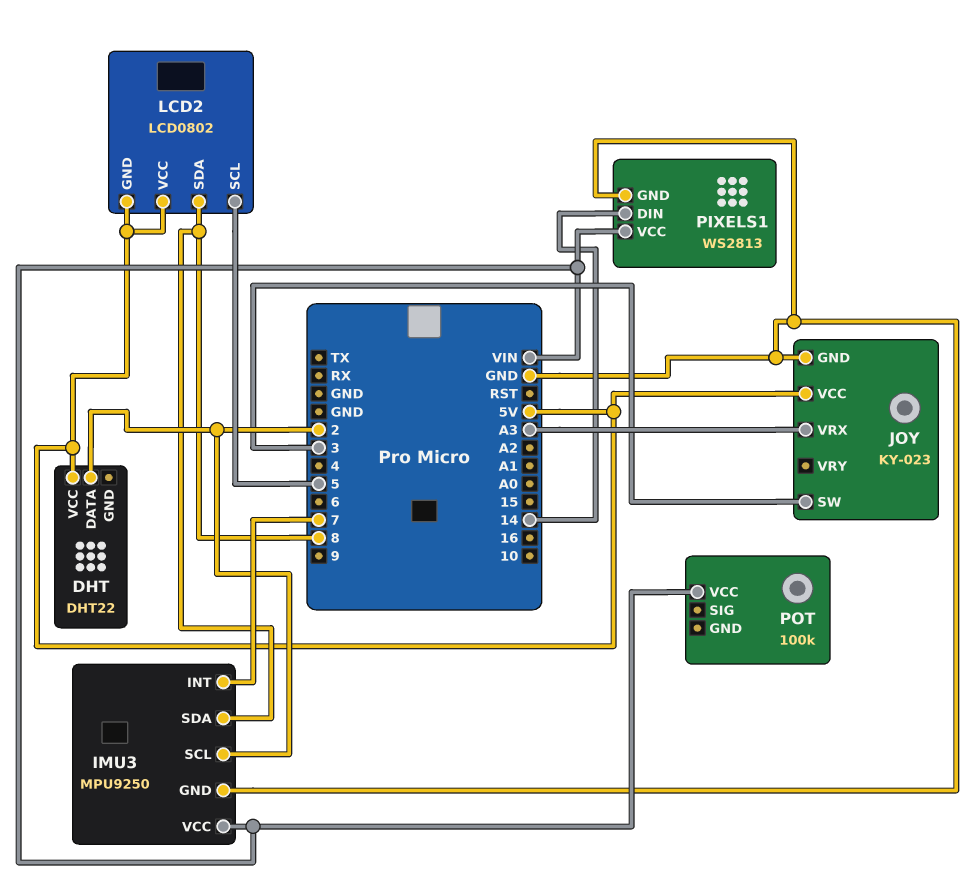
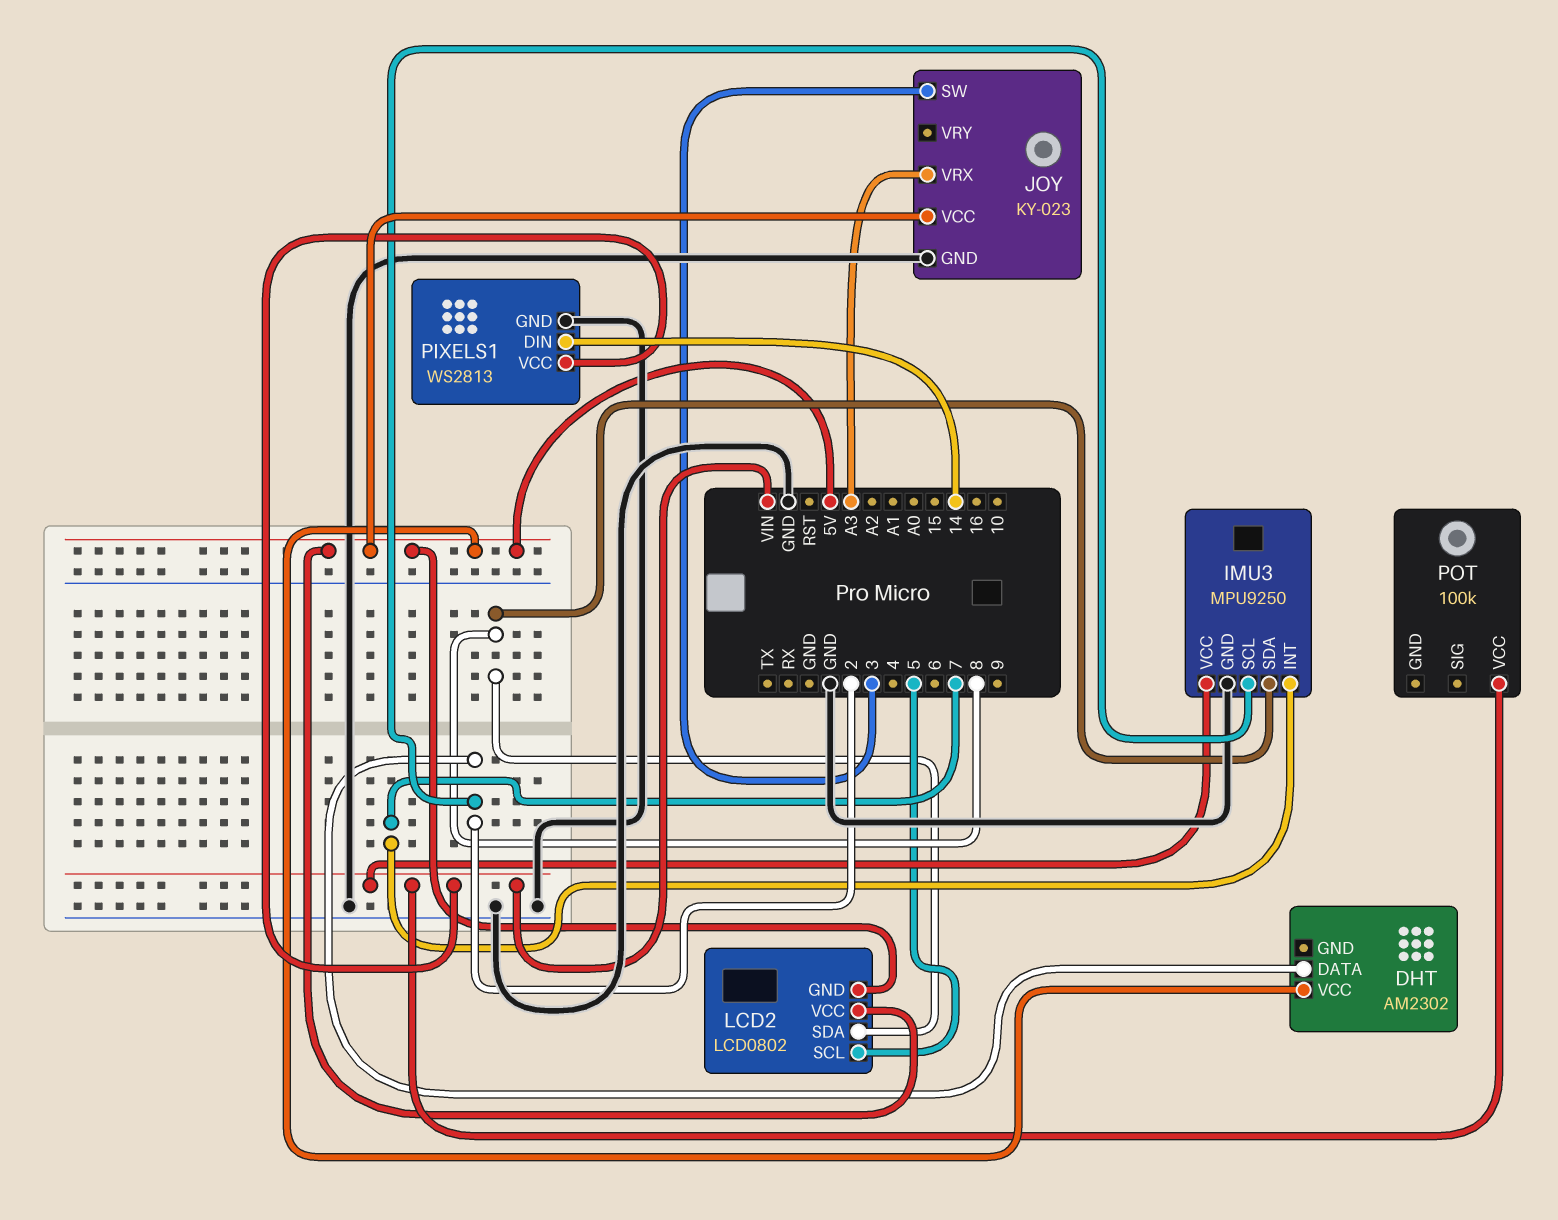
DHT: DHT22 -> AM2302

